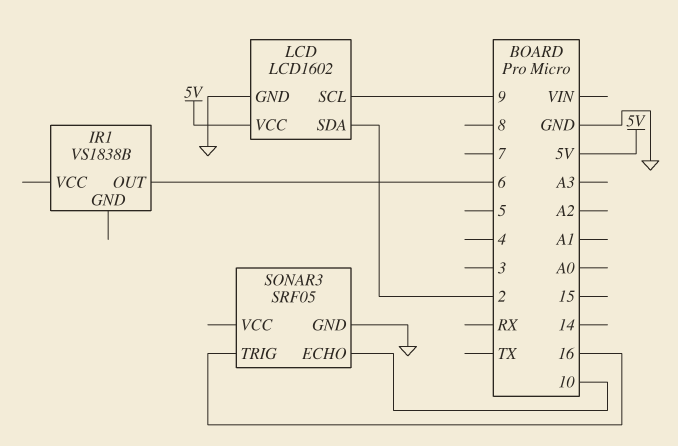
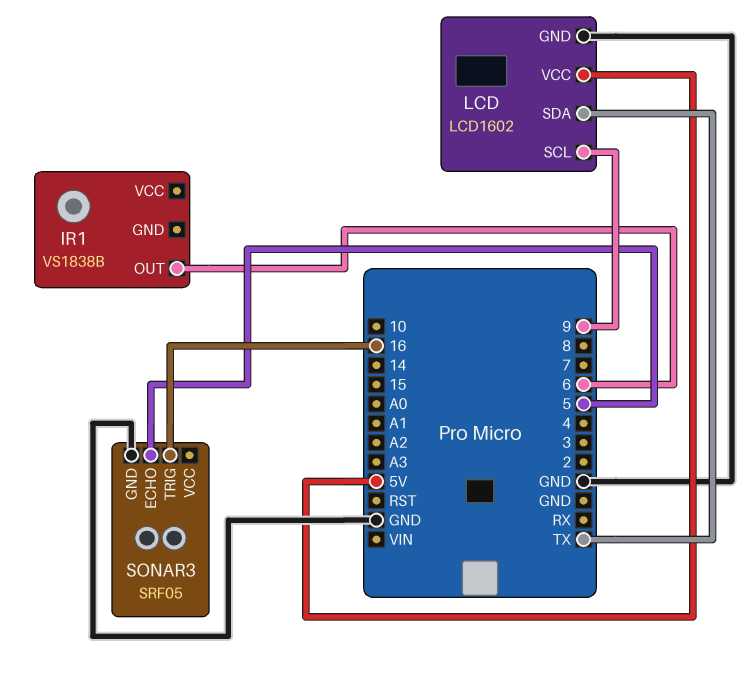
LCD pin SDA: 2 -> TX
SONAR3 pin ECHO: 10 -> 5

